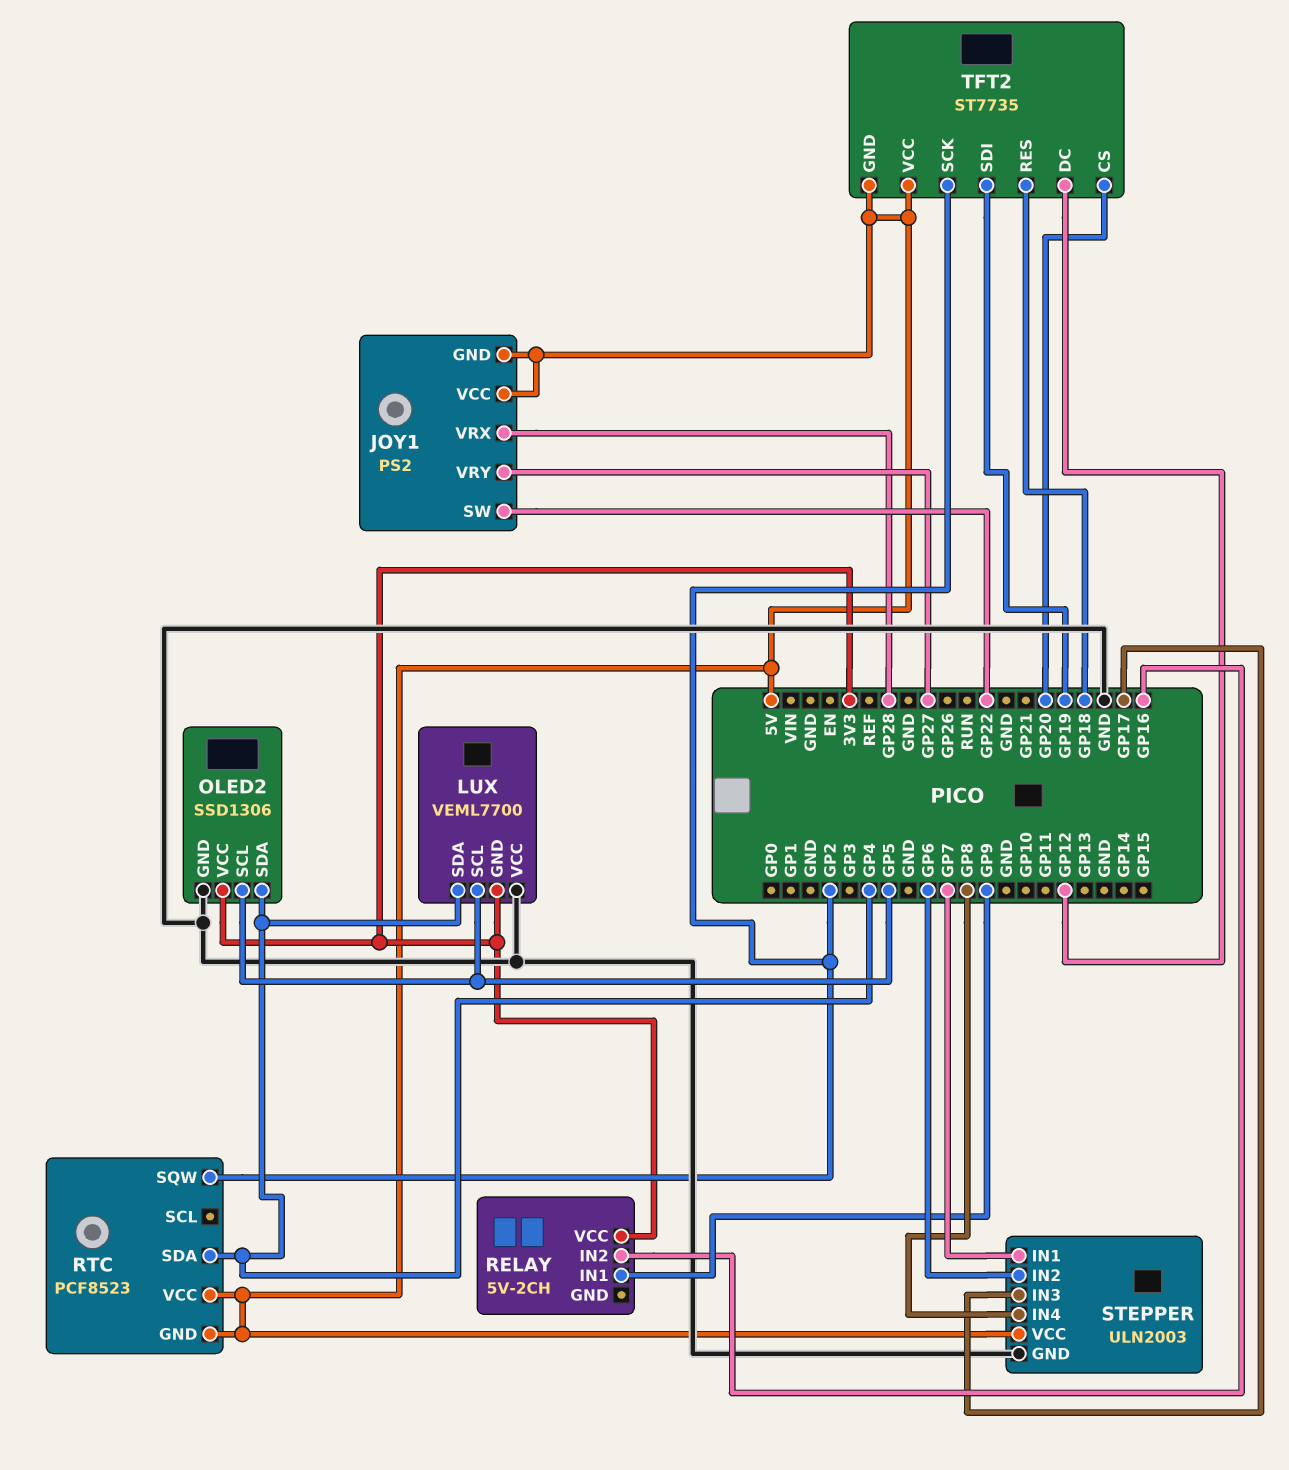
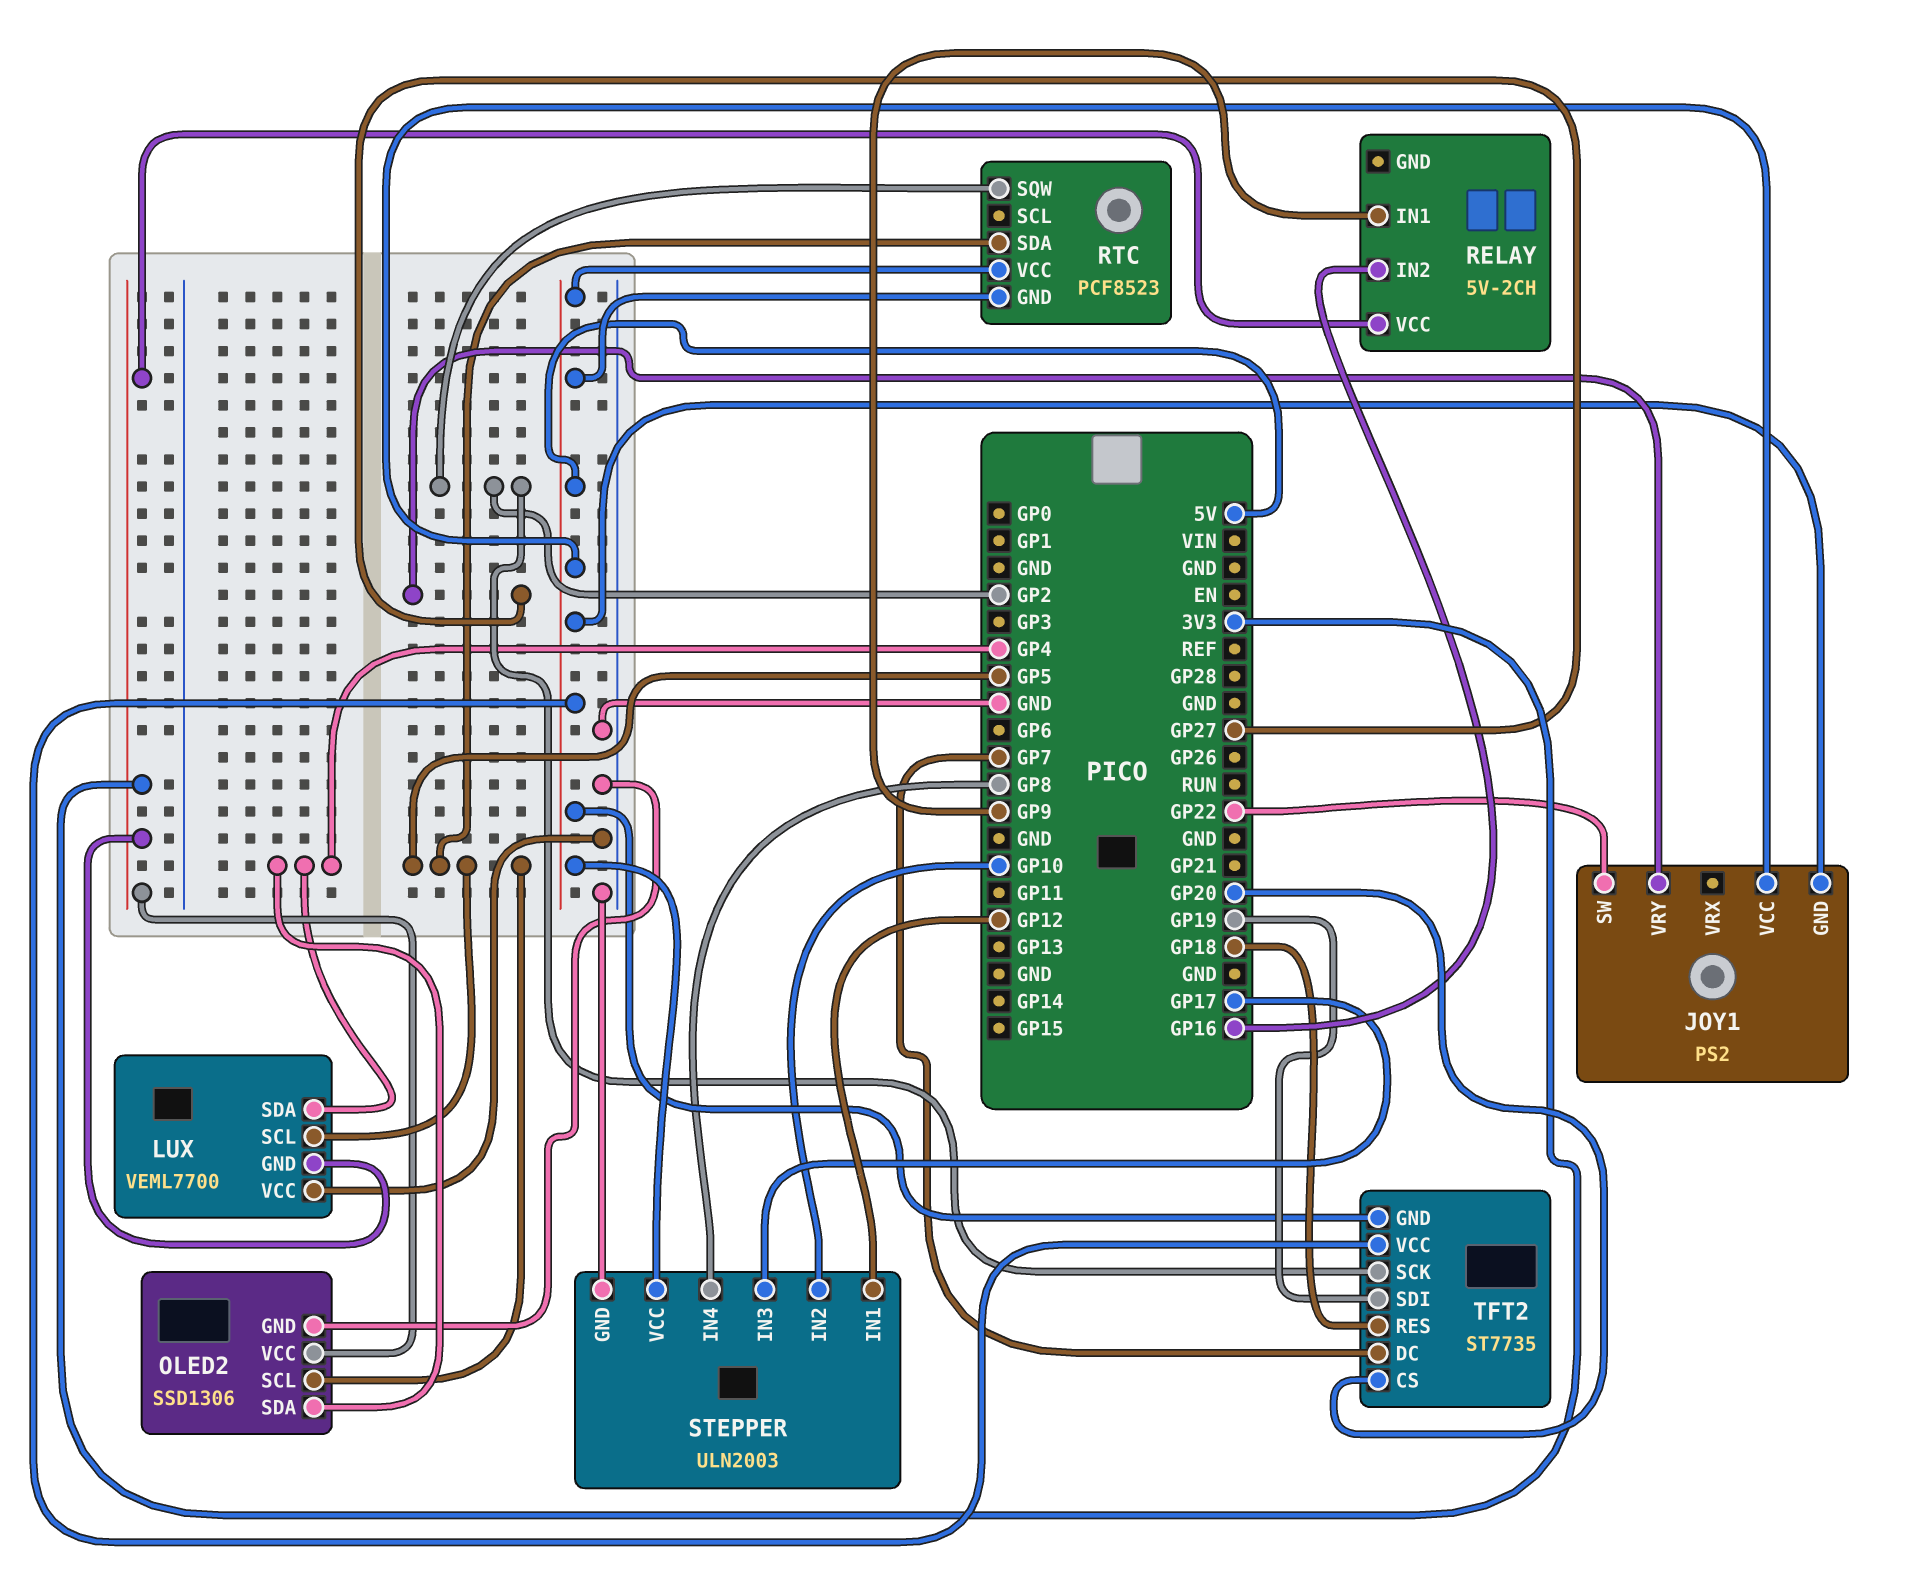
JOY1 pin VRX: GP28 -> none
RTC pin SDA: GP4 -> GP5
STEPPER pin IN1: GP7 -> GP12
STEPPER pin IN2: GP6 -> GP10
TFT2 pin DC: GP12 -> GP7

